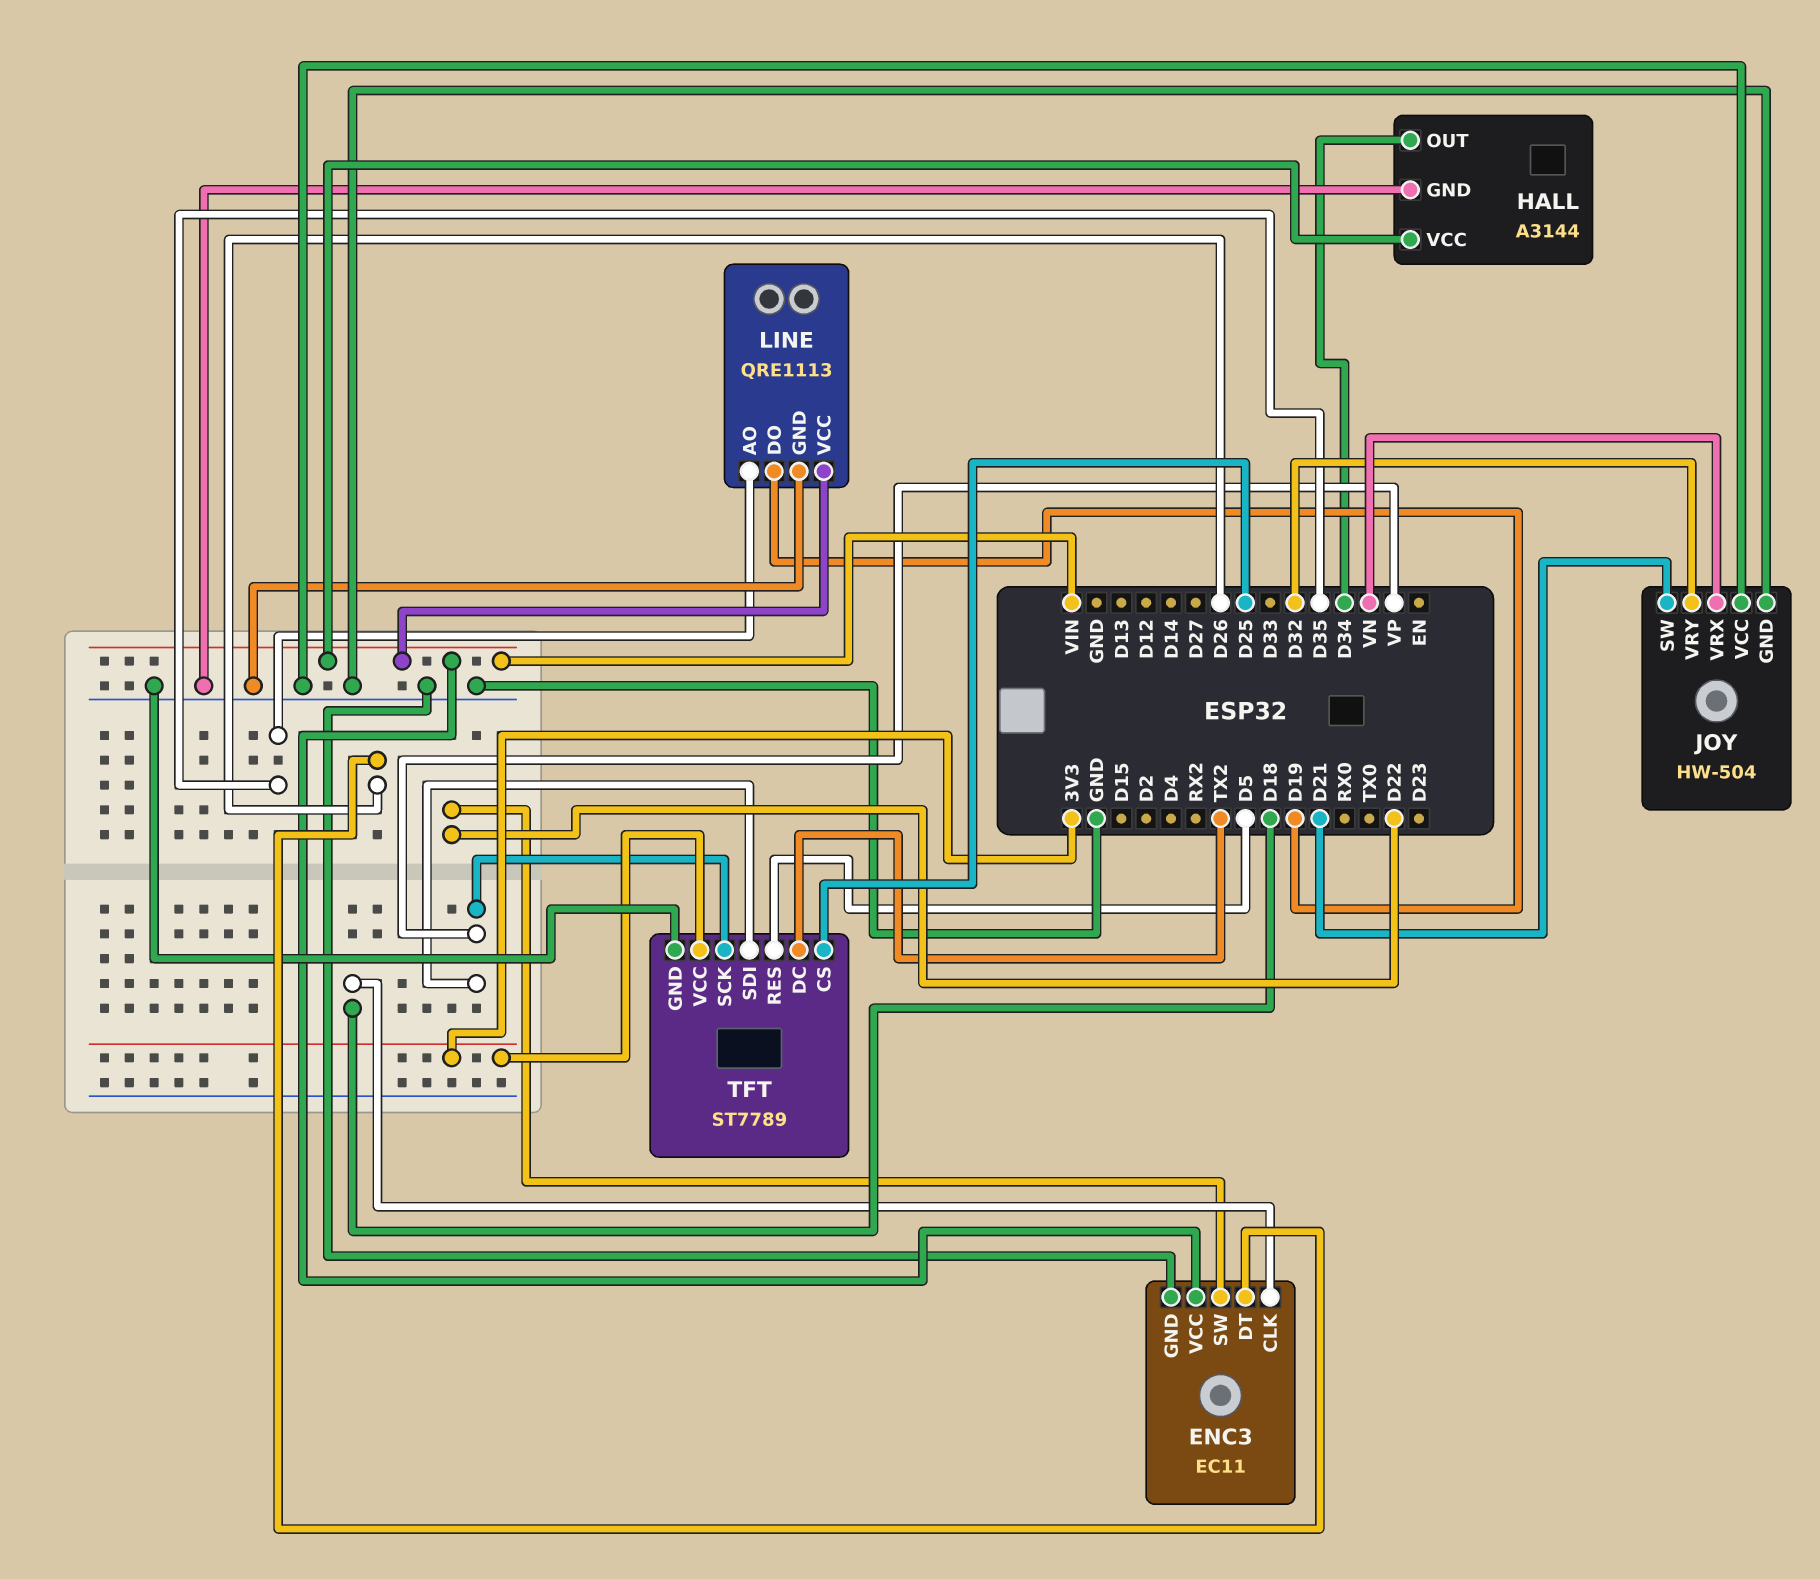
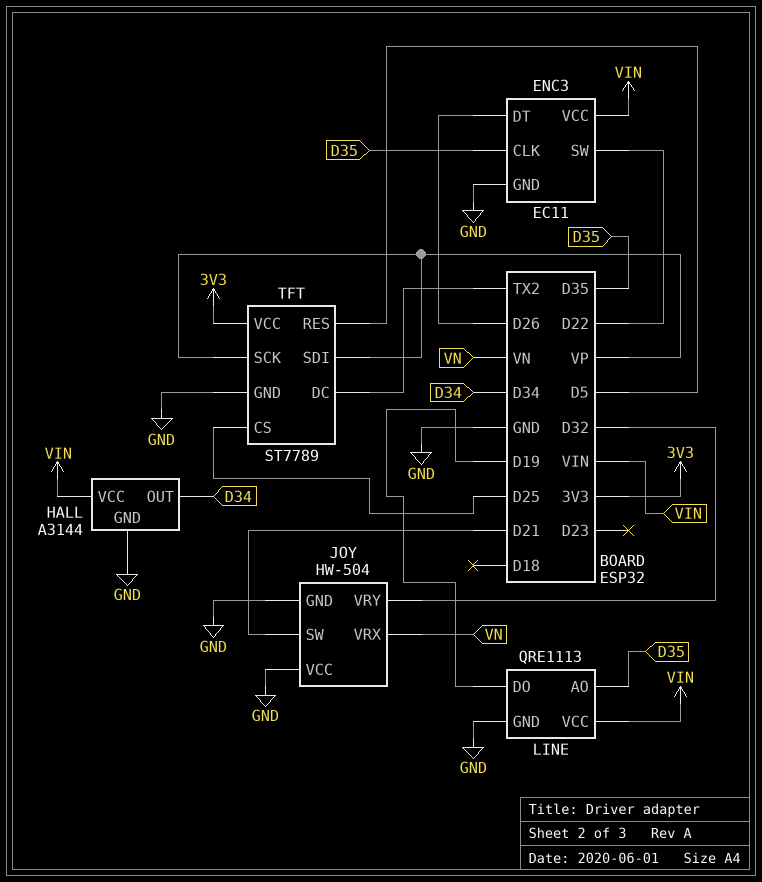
ENC3 pin CLK: D18 -> D35

